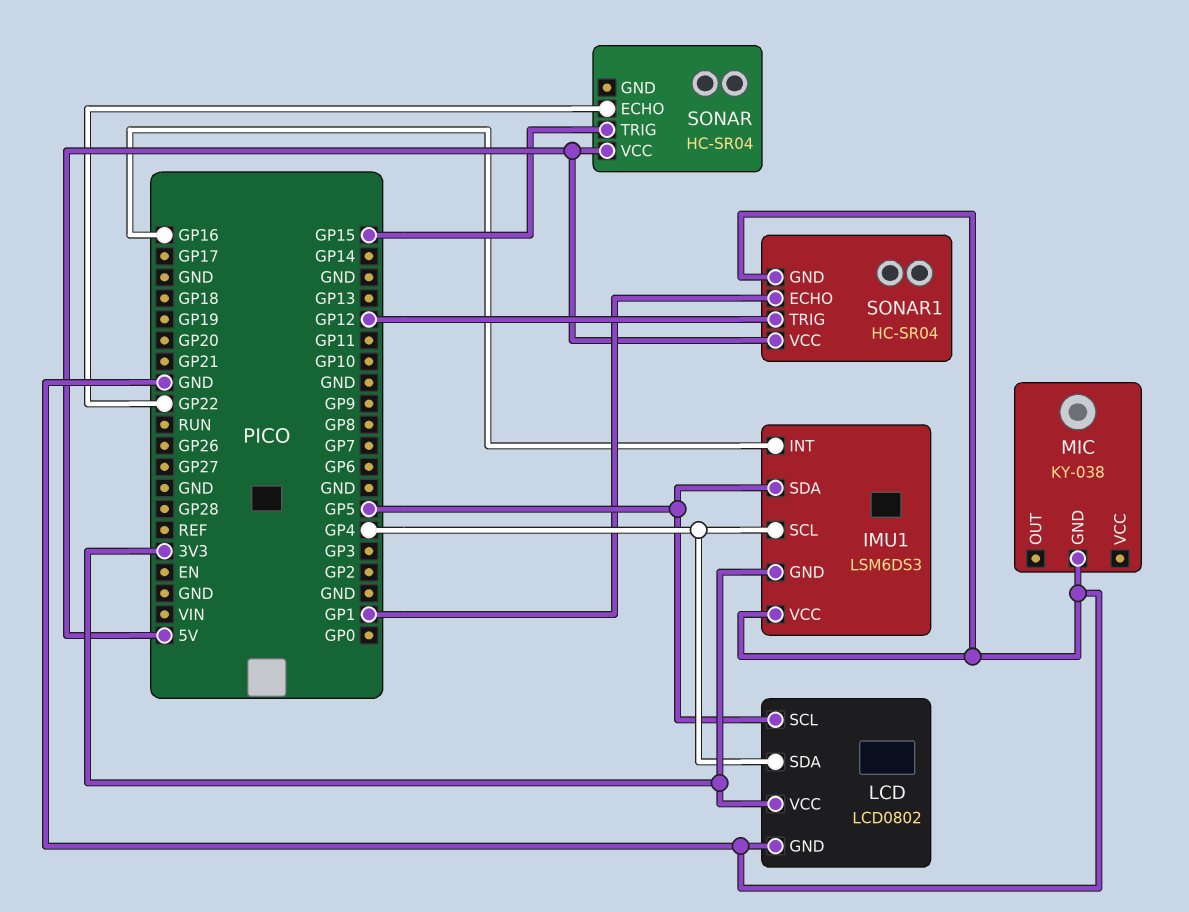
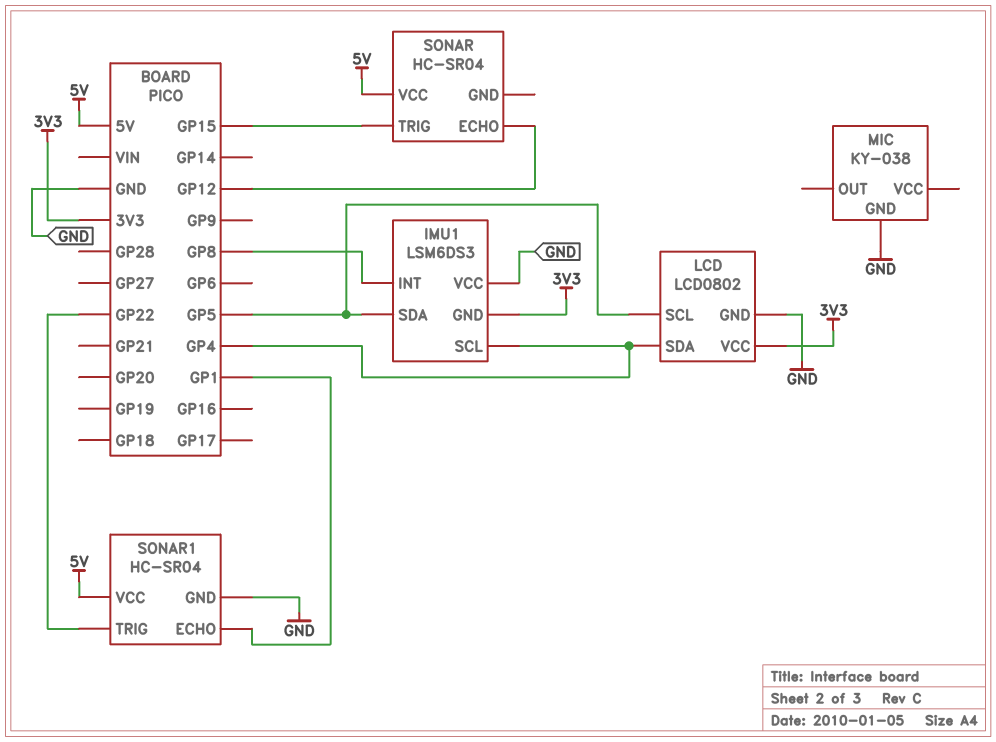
IMU1 pin INT: GP16 -> GP8
SONAR pin ECHO: GP22 -> GP12
SONAR1 pin TRIG: GP12 -> GP22

